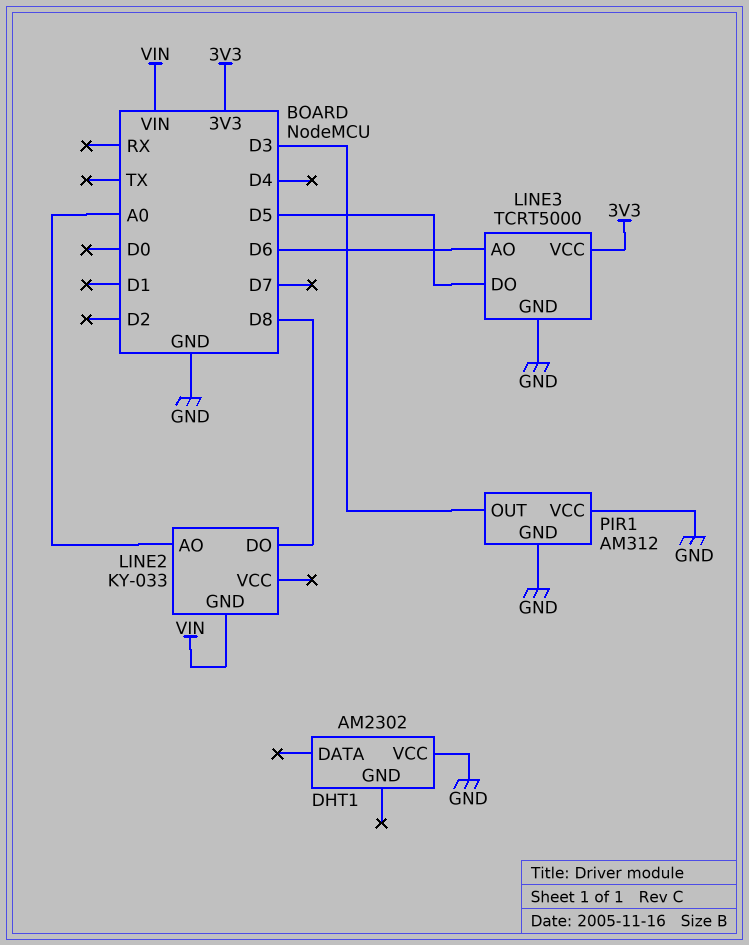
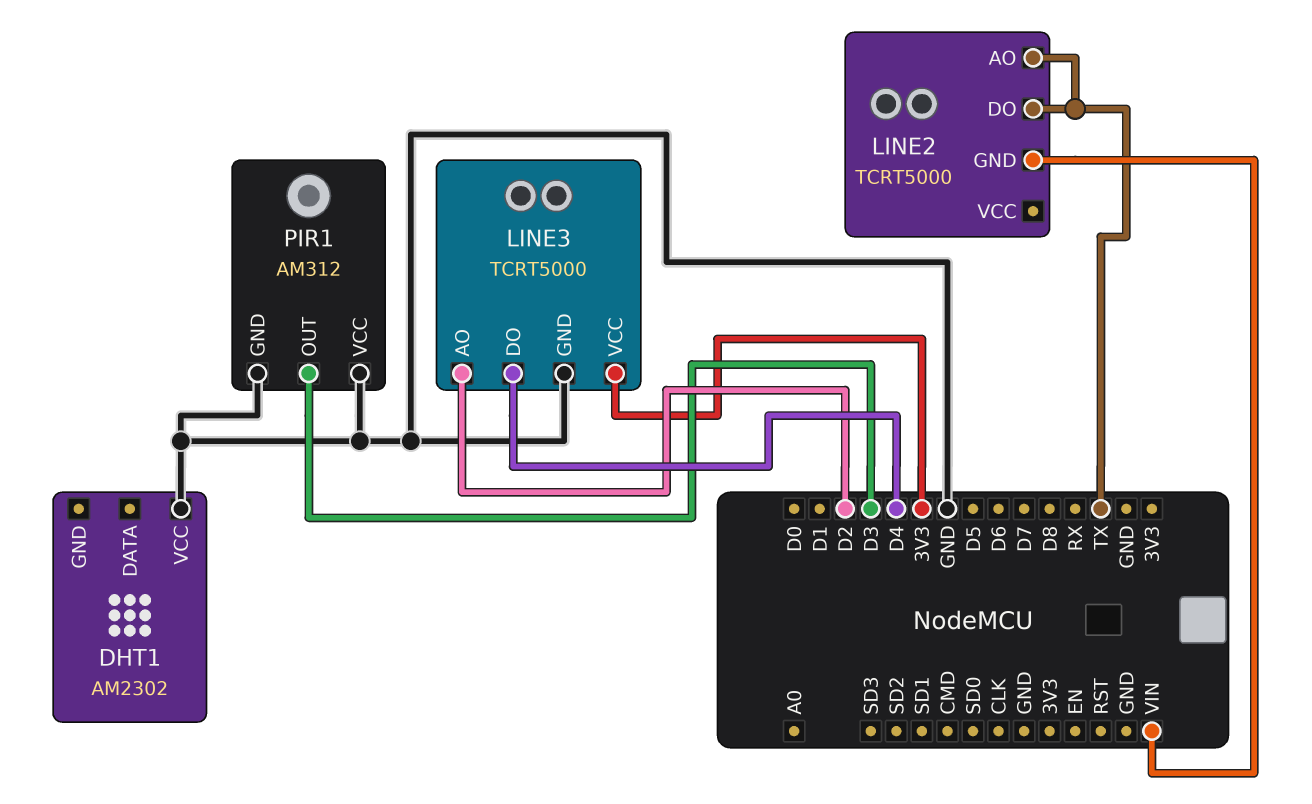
LINE2: KY-033 -> TCRT5000
LINE2 pin AO: A0 -> TX
LINE2 pin DO: D8 -> TX
LINE3 pin AO: D6 -> D2
LINE3 pin DO: D5 -> D4

